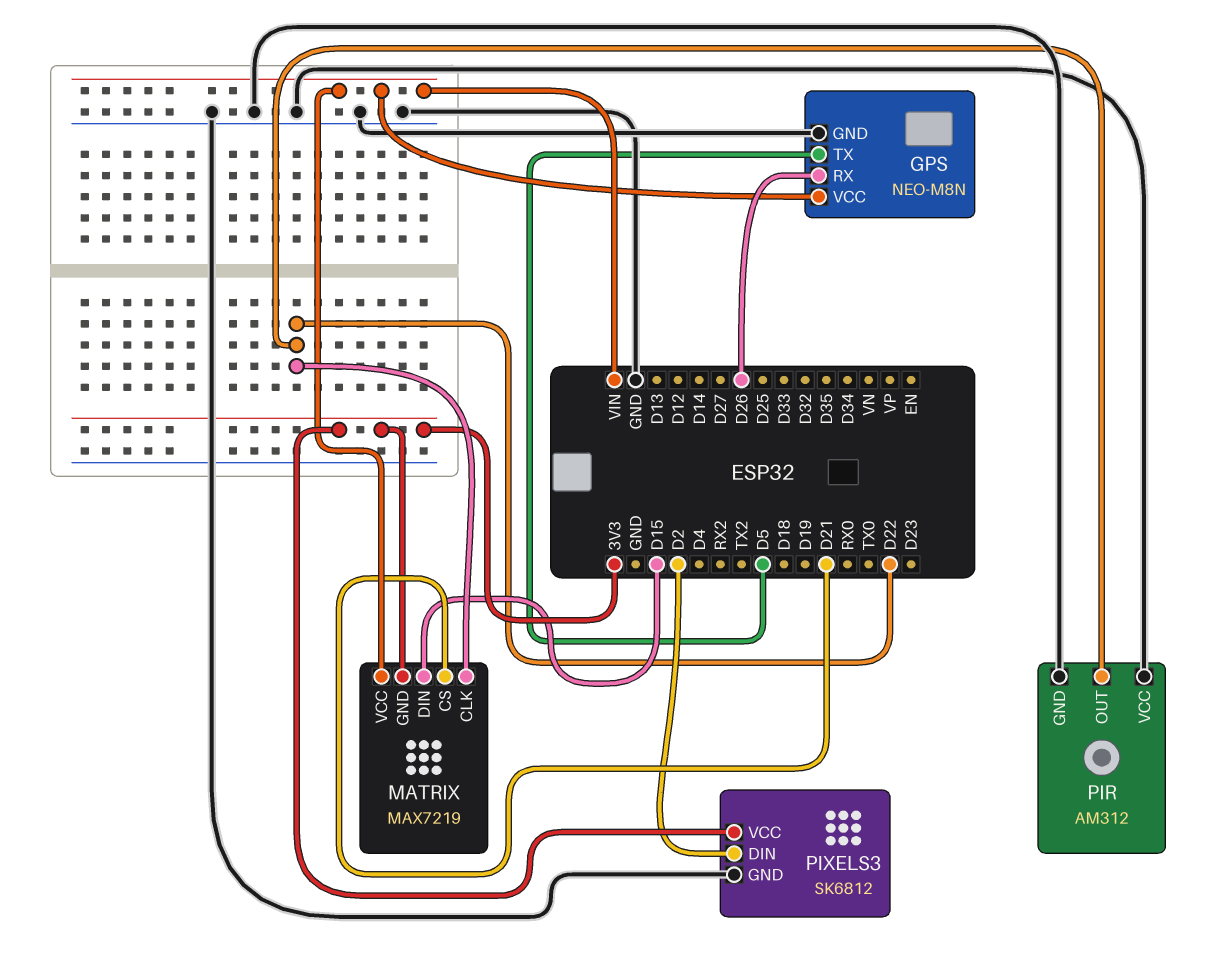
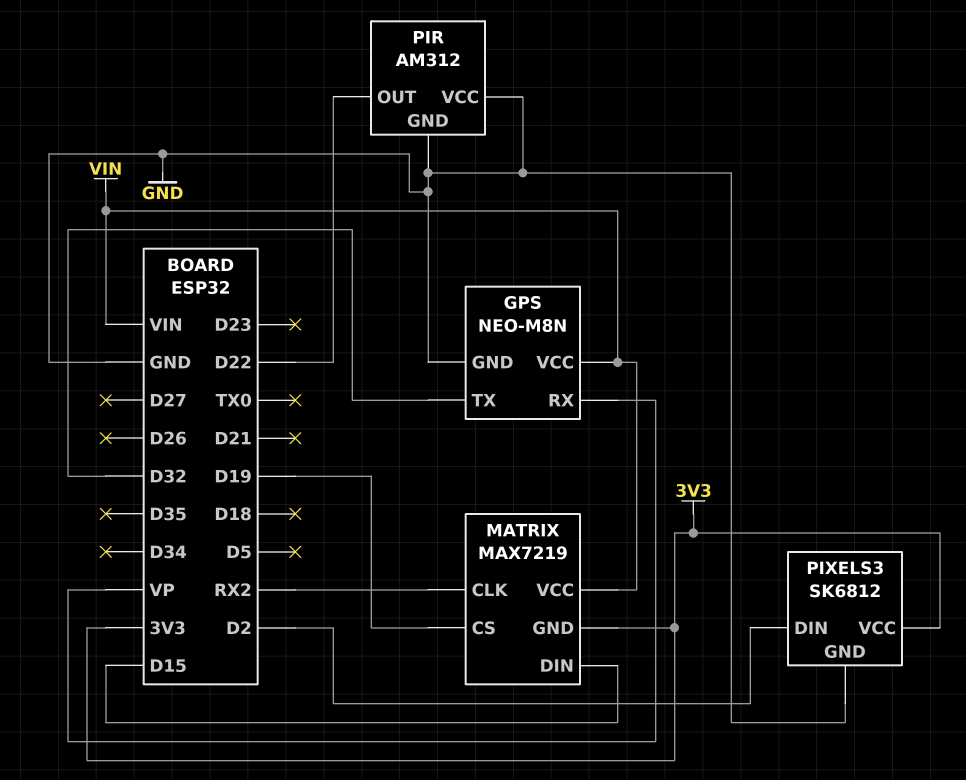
GPS pin RX: D26 -> VP
GPS pin TX: D5 -> D32
MATRIX pin CLK: D22 -> RX2
MATRIX pin CS: D21 -> D19

